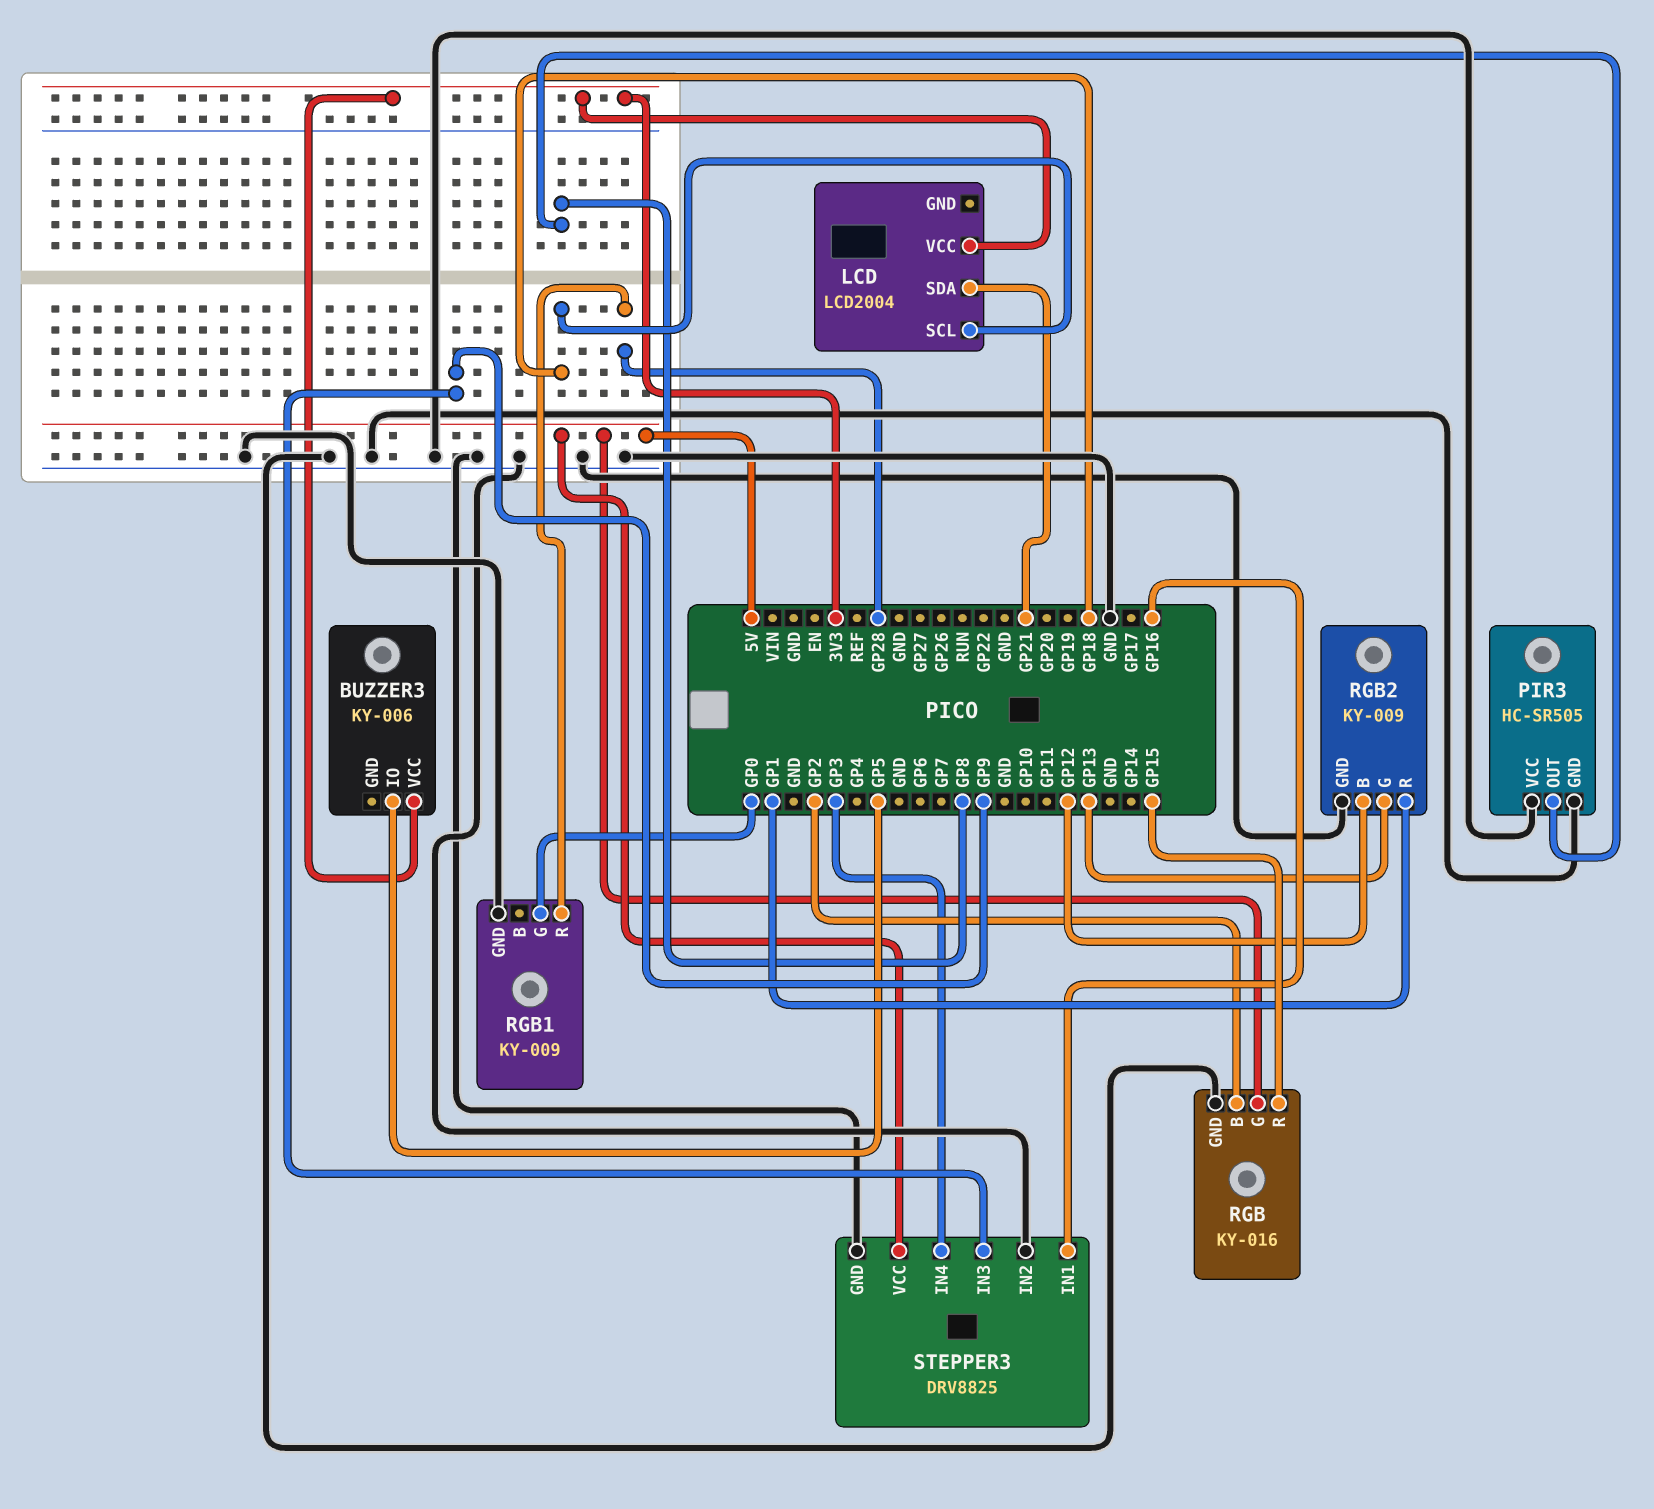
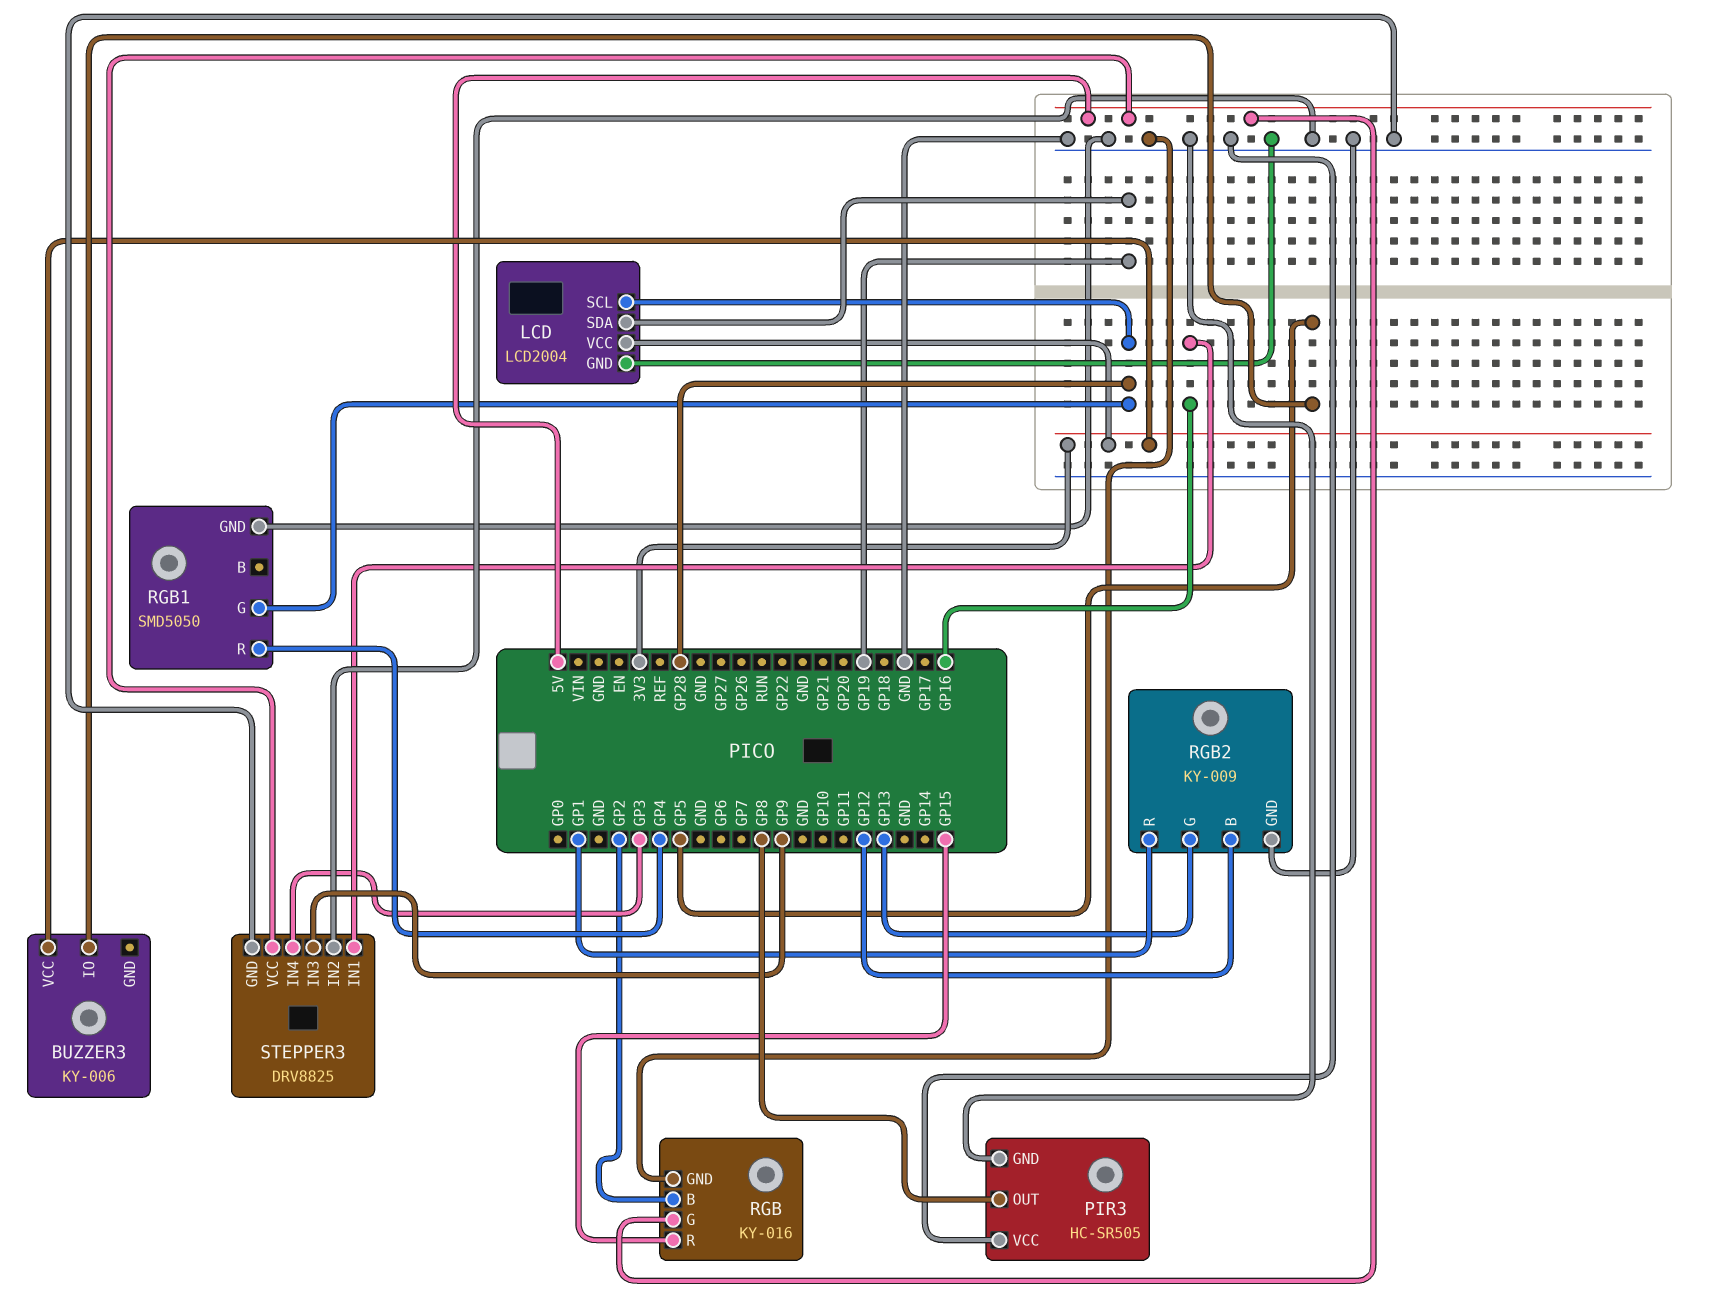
LCD pin GND: none -> GND
LCD pin SCL: GP18 -> GP28
LCD pin SDA: GP21 -> GP19
RGB1: KY-009 -> SMD5050
RGB1 pin G: GP0 -> GP28
RGB1 pin R: GP28 -> GP4

